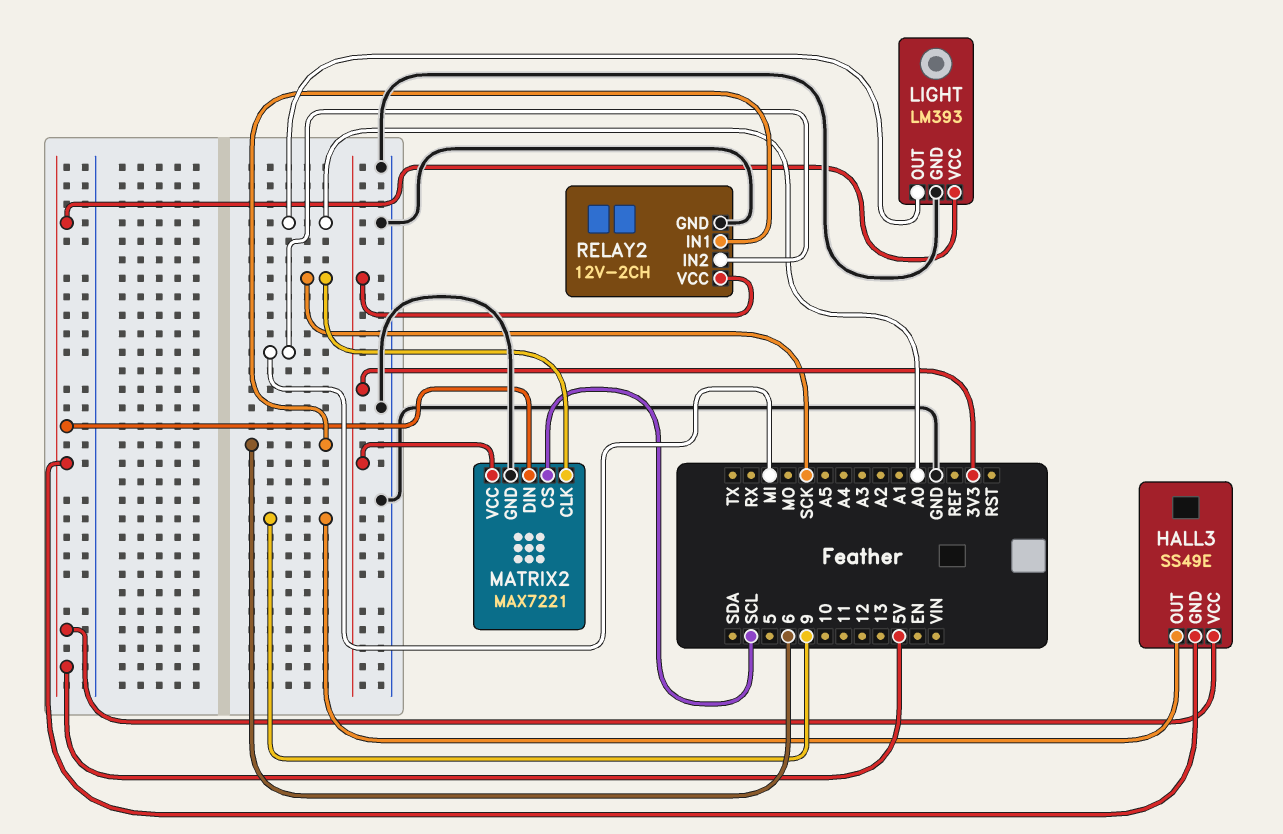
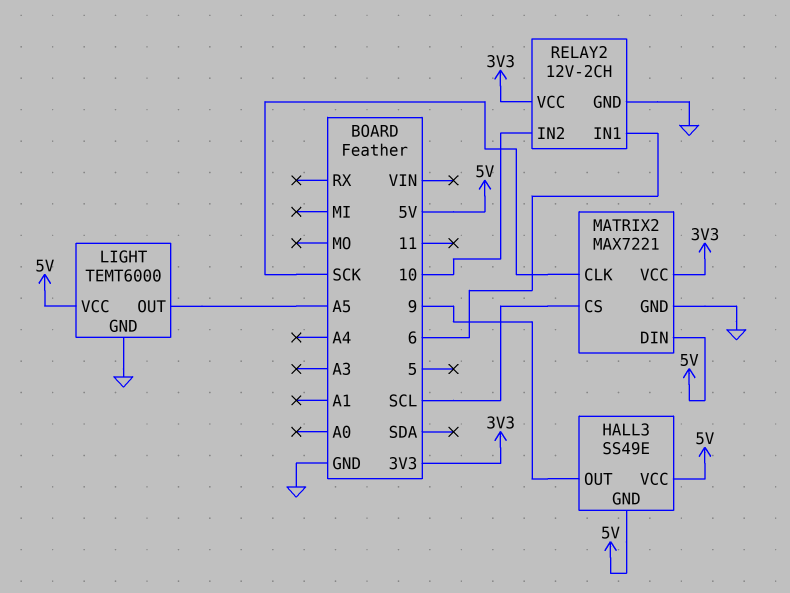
LIGHT: LM393 -> TEMT6000
LIGHT pin OUT: A0 -> A5
RELAY2 pin IN2: MI -> 10

